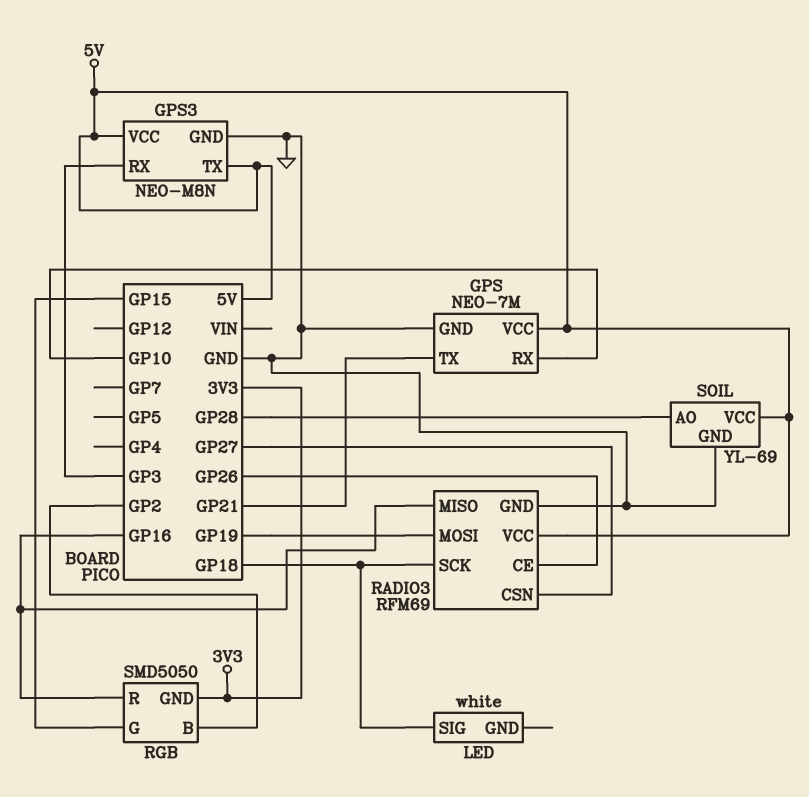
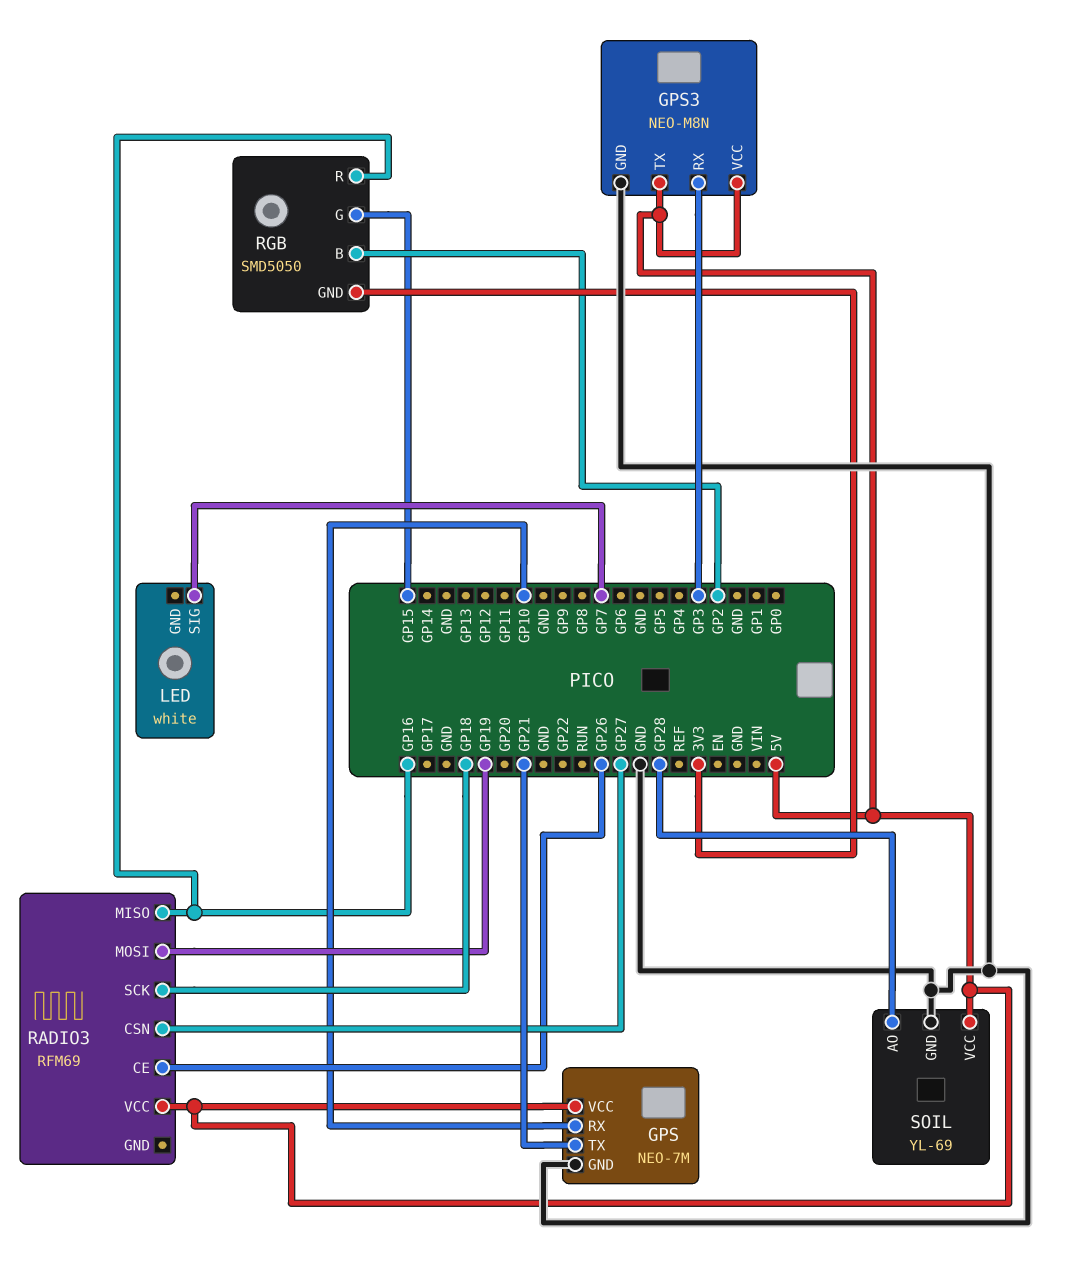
LED pin SIG: GP18 -> GP7
RADIO3 pin GND: GND -> none

